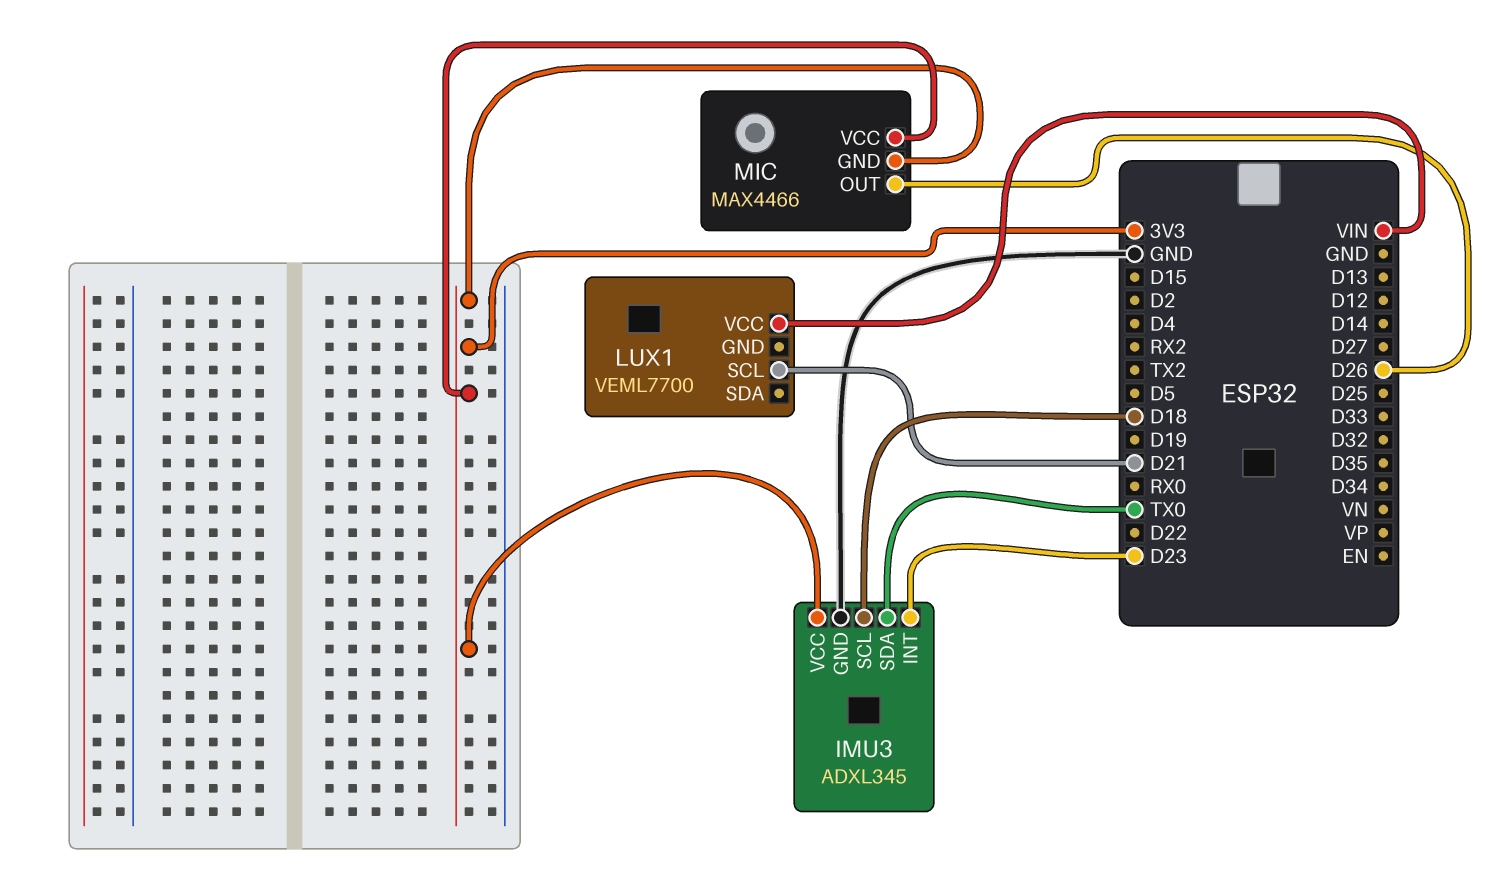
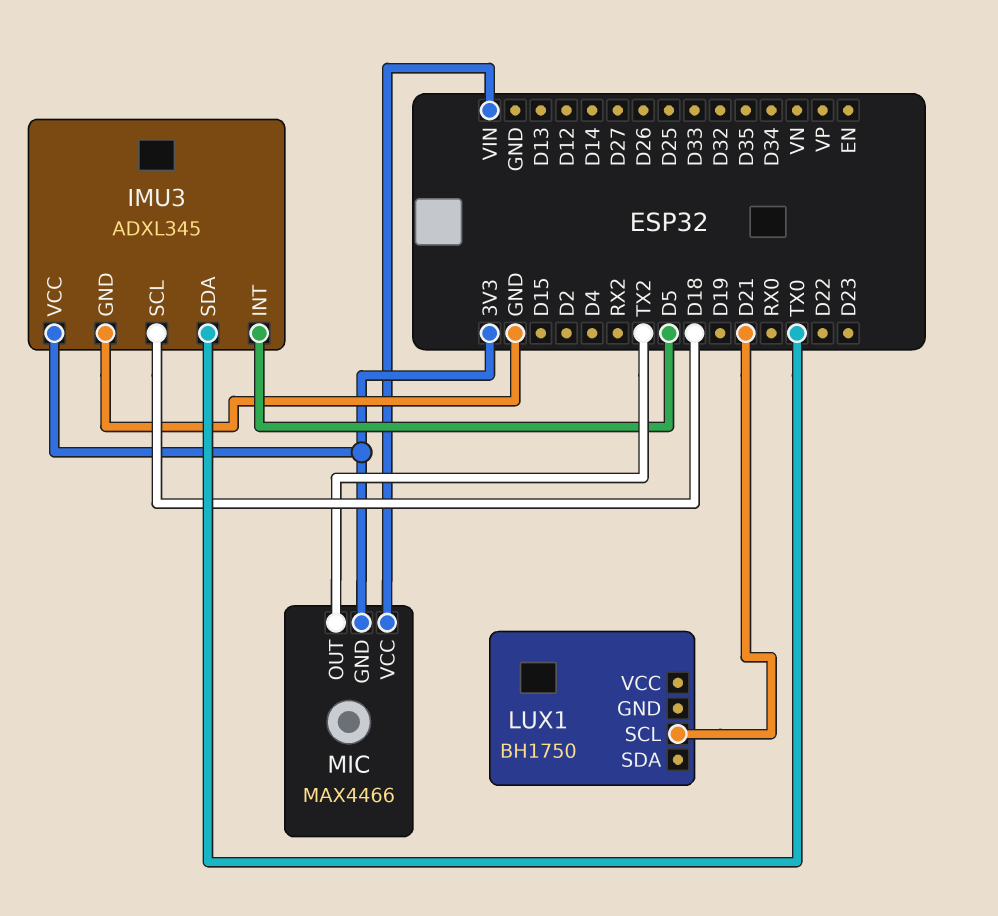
IMU3 pin INT: D23 -> D5
LUX1: VEML7700 -> BH1750
LUX1 pin VCC: VIN -> none
MIC pin OUT: D26 -> TX2
MIC pin VCC: 3V3 -> VIN

